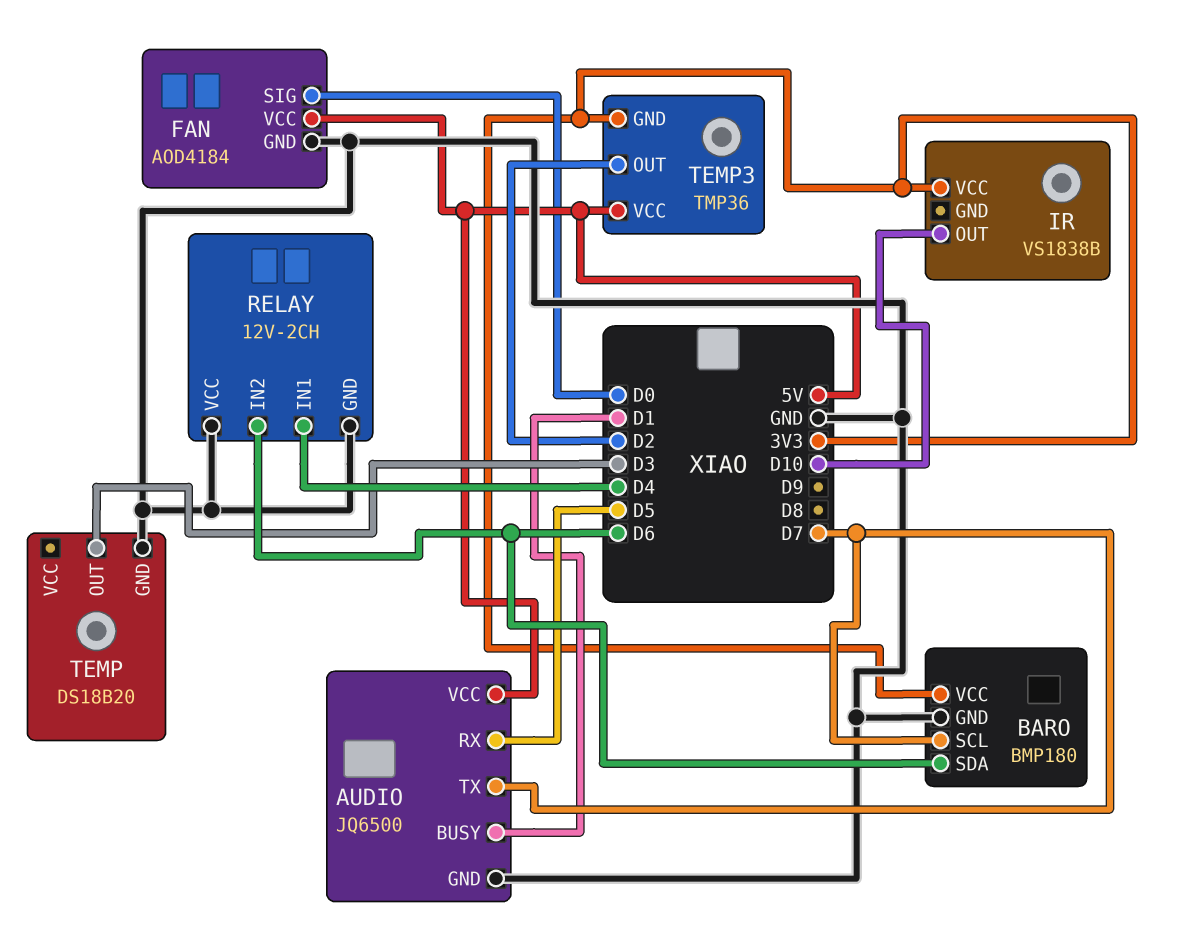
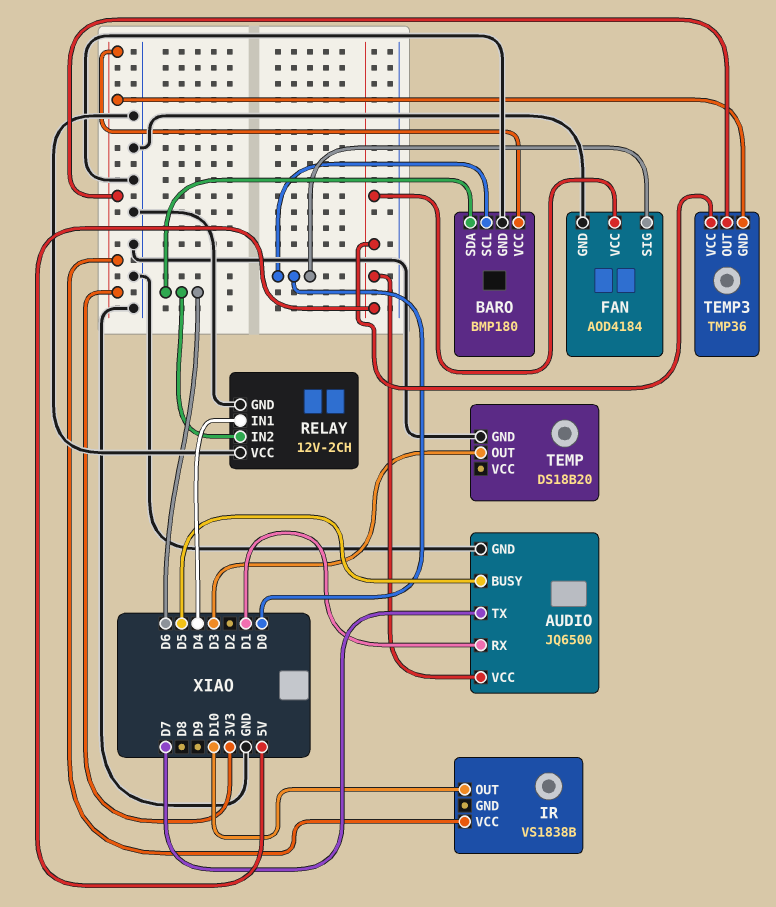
AUDIO pin BUSY: D1 -> D5
AUDIO pin RX: D5 -> D1
BARO pin SCL: D7 -> D0
TEMP3 pin OUT: D2 -> 3V3

